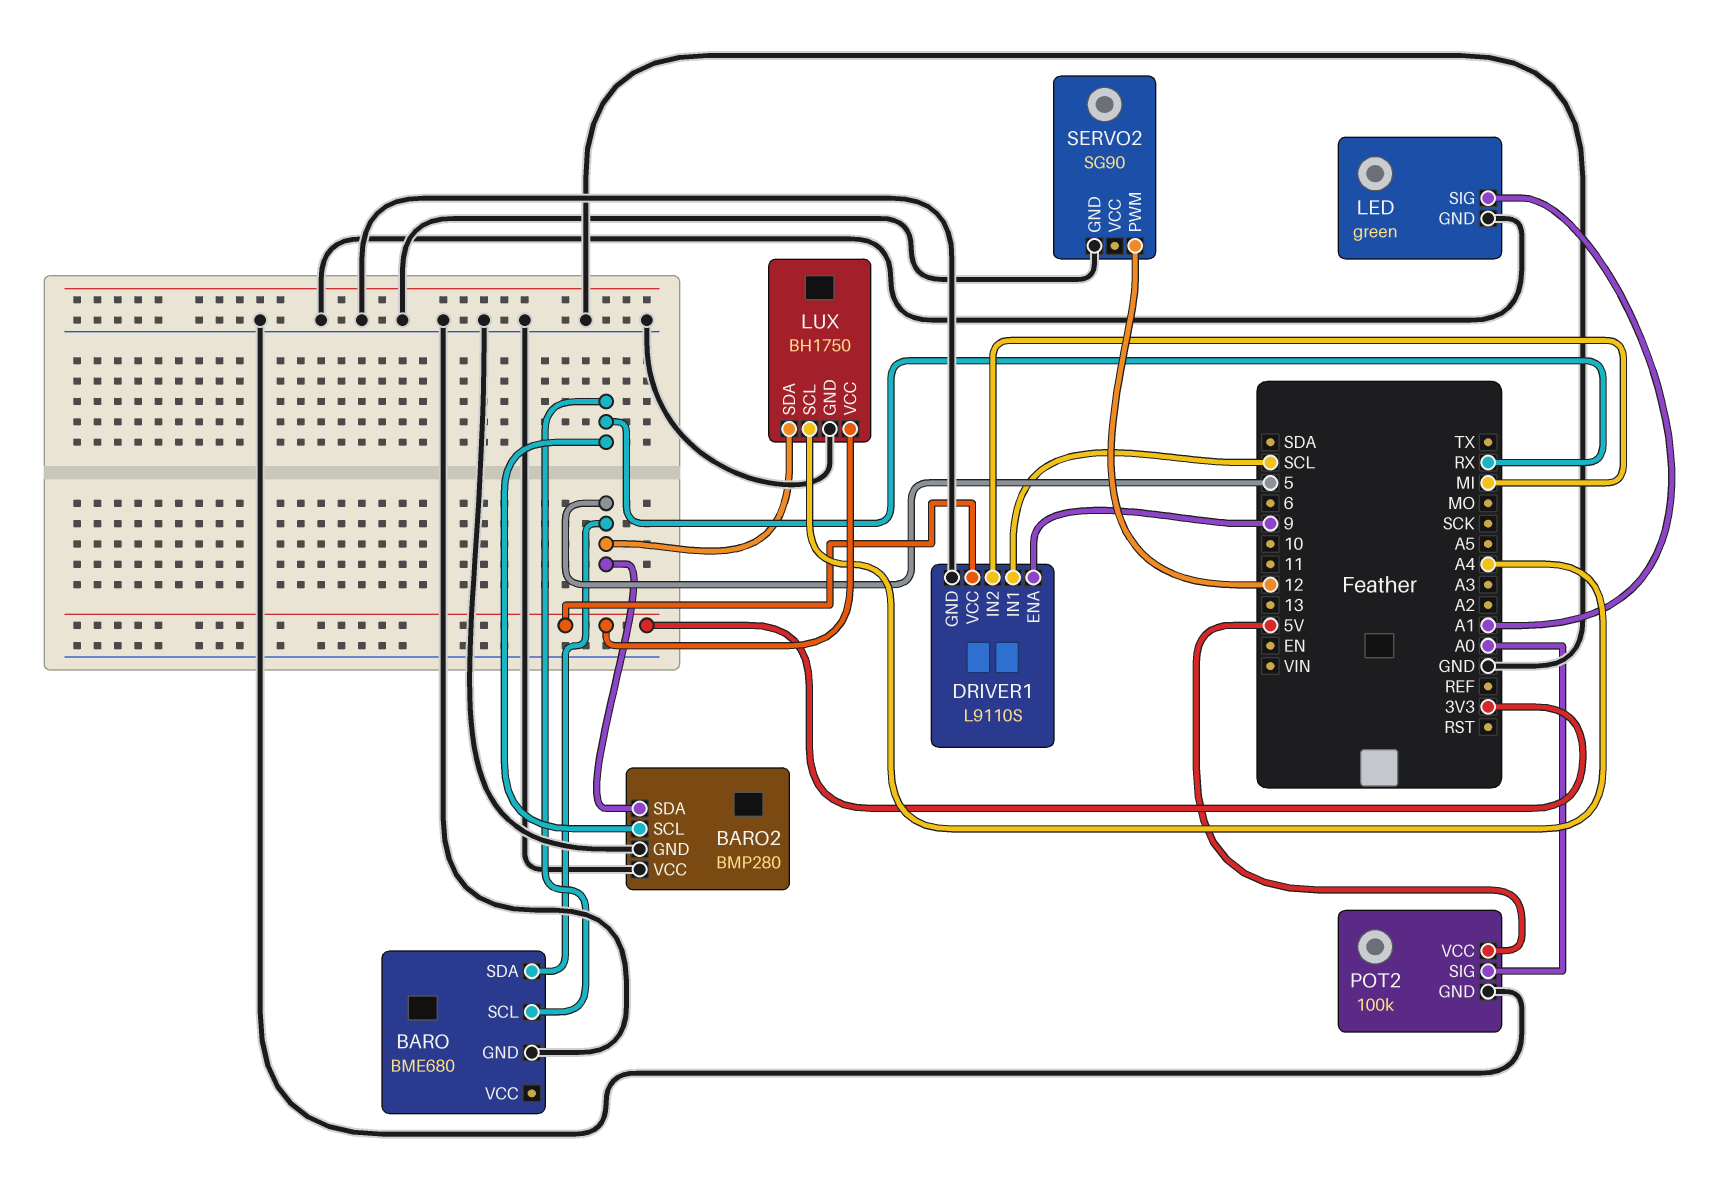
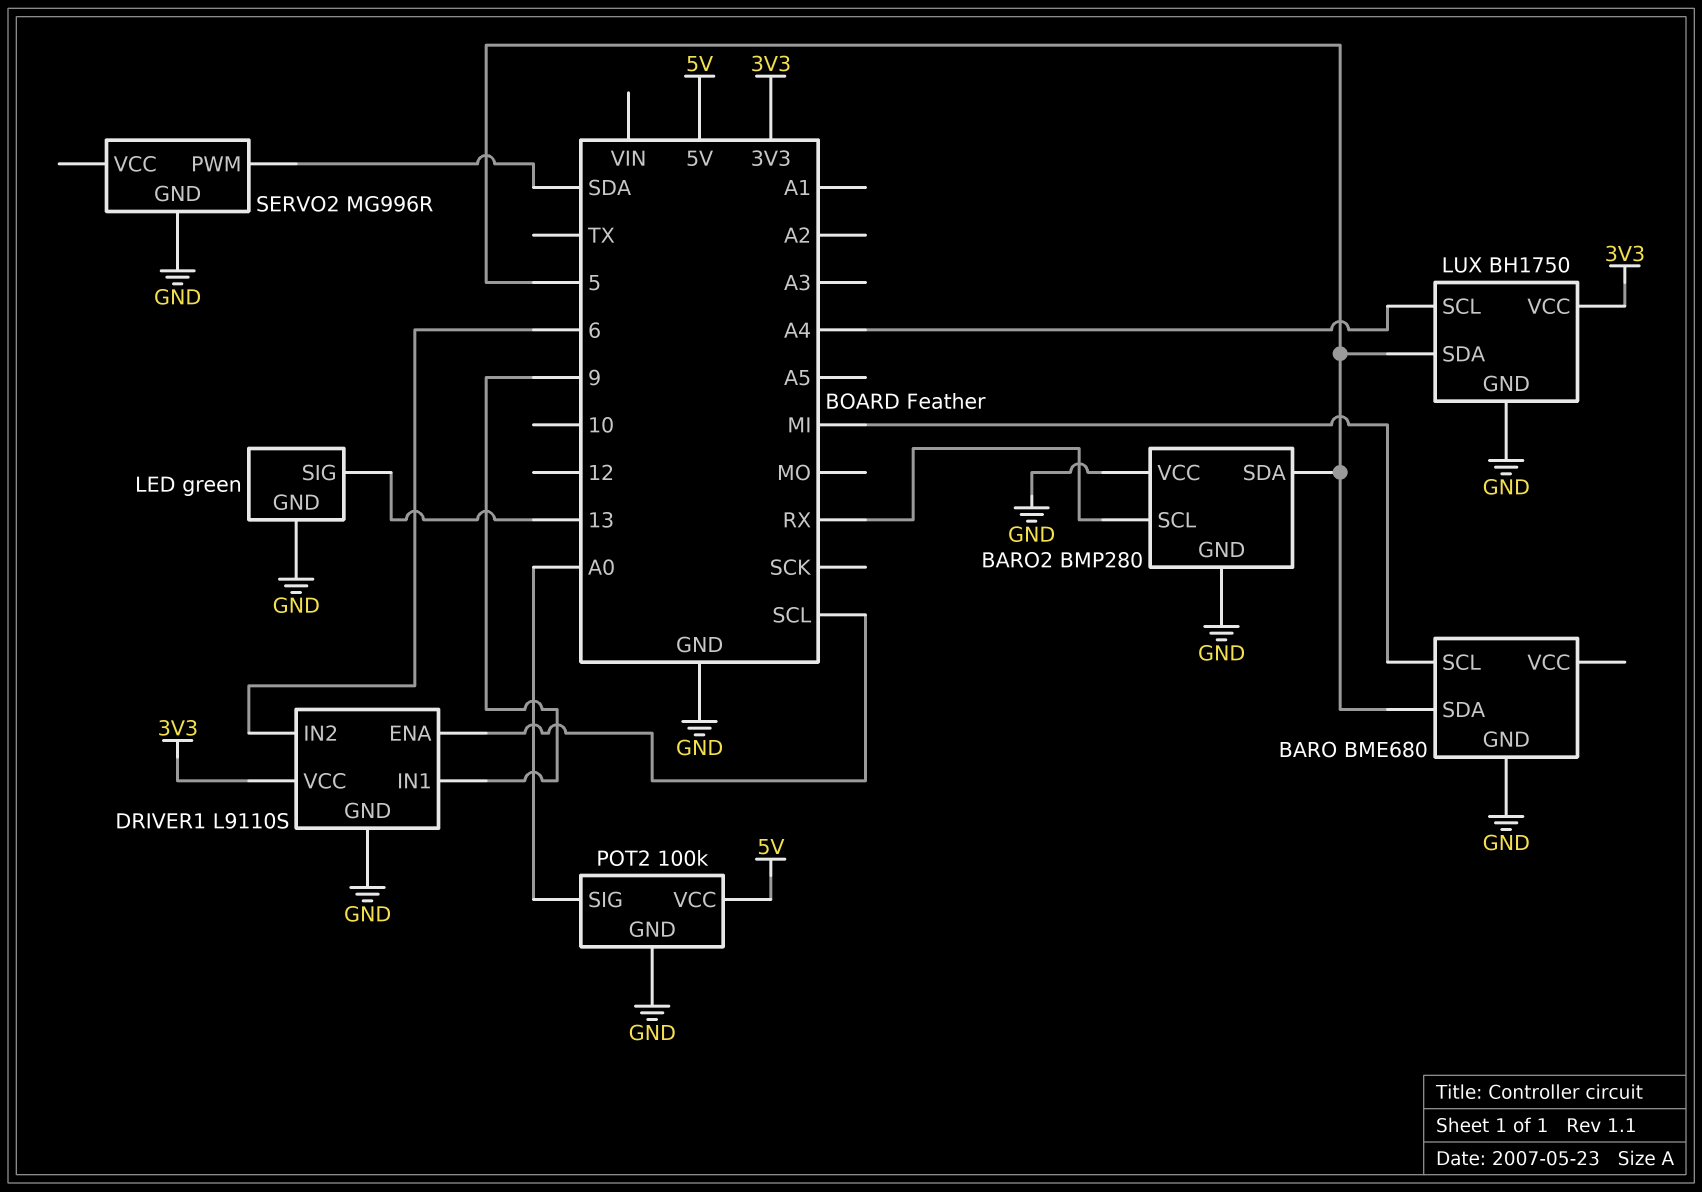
BARO pin SCL: RX -> MI
DRIVER1 pin ENA: 9 -> SCL
DRIVER1 pin IN1: SCL -> 9
DRIVER1 pin IN2: MI -> 6
LED pin SIG: A1 -> 13
SERVO2: SG90 -> MG996R
SERVO2 pin PWM: 12 -> SDA

